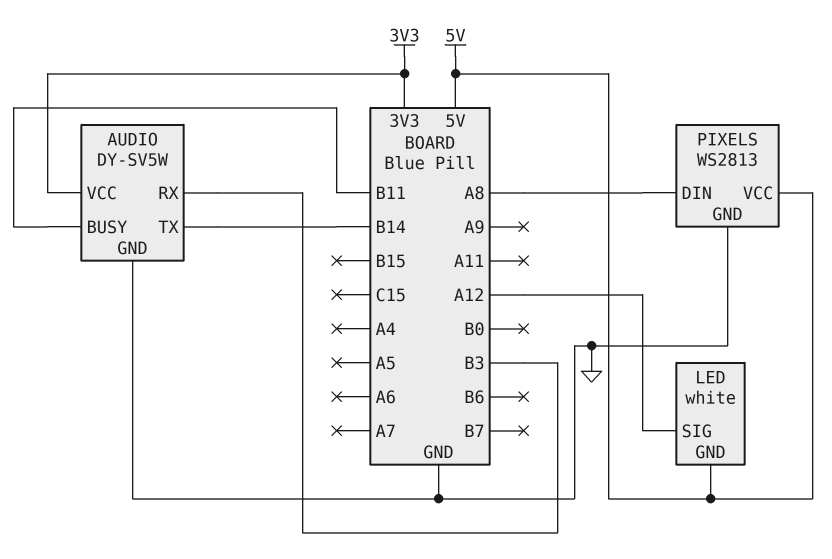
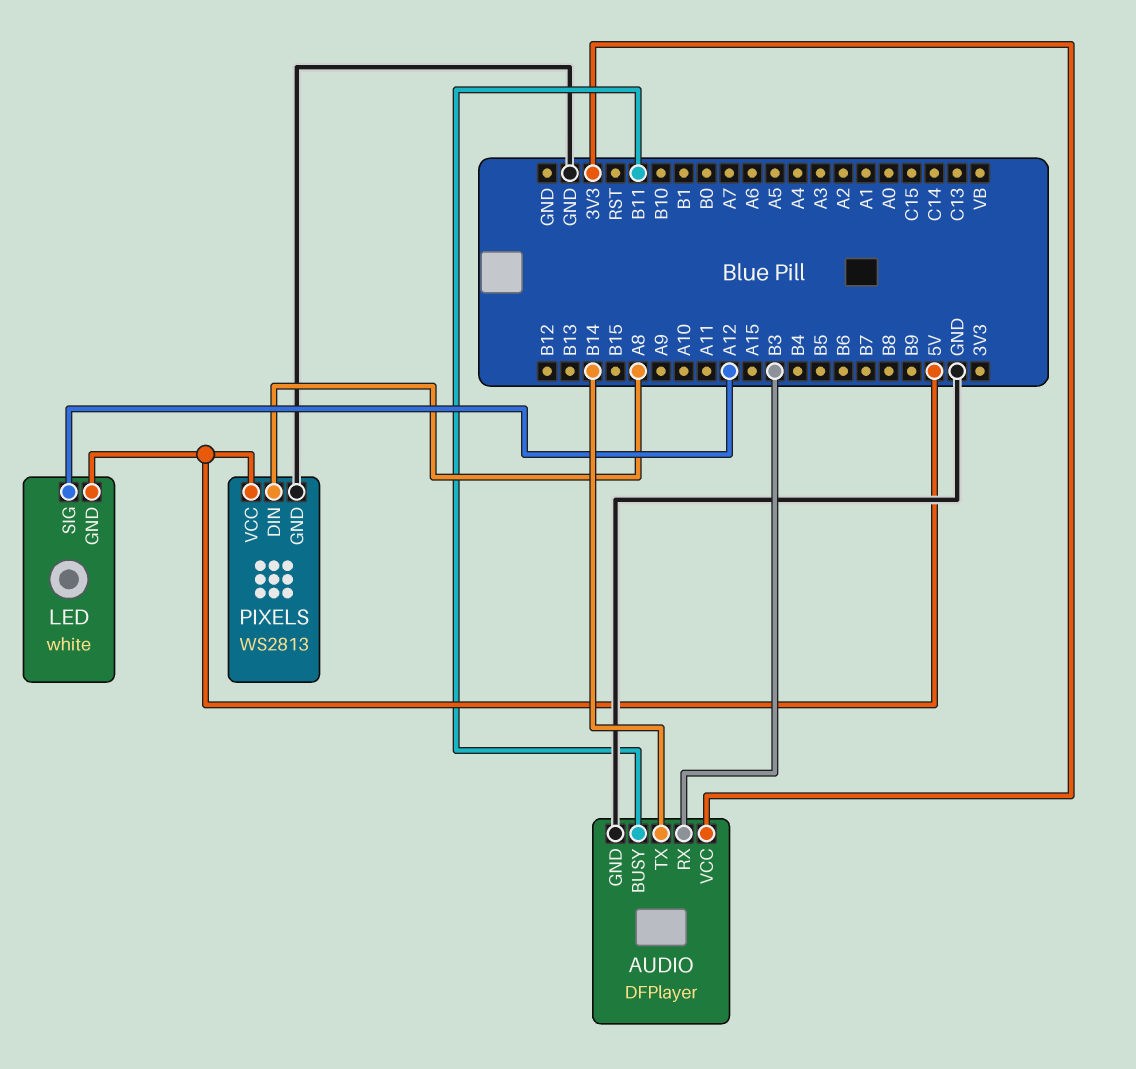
AUDIO: DY-SV5W -> DFPlayer

